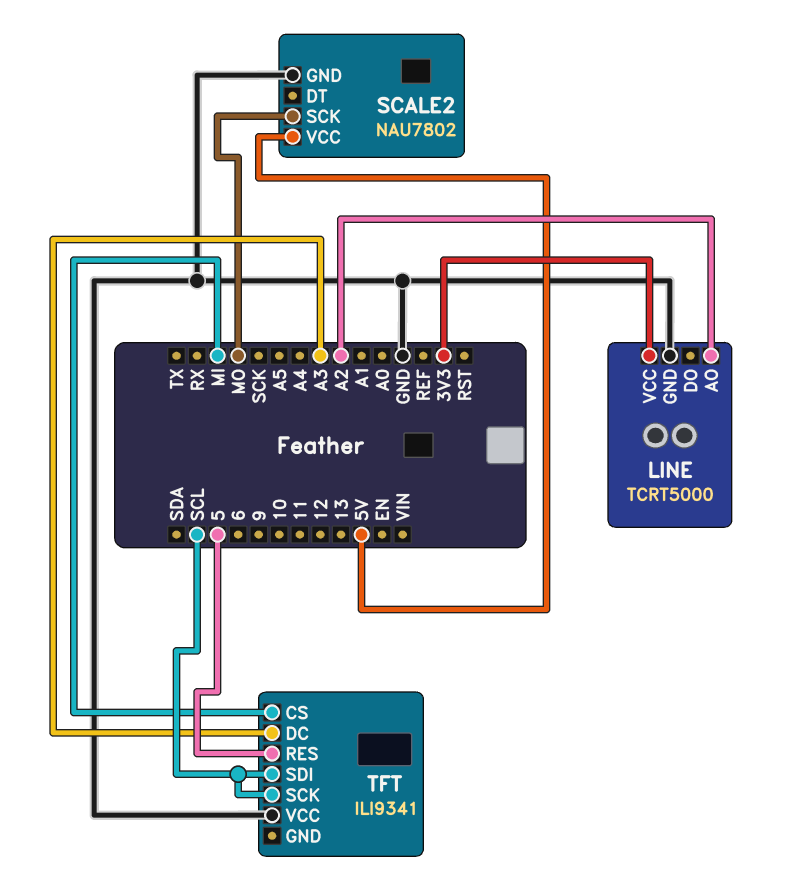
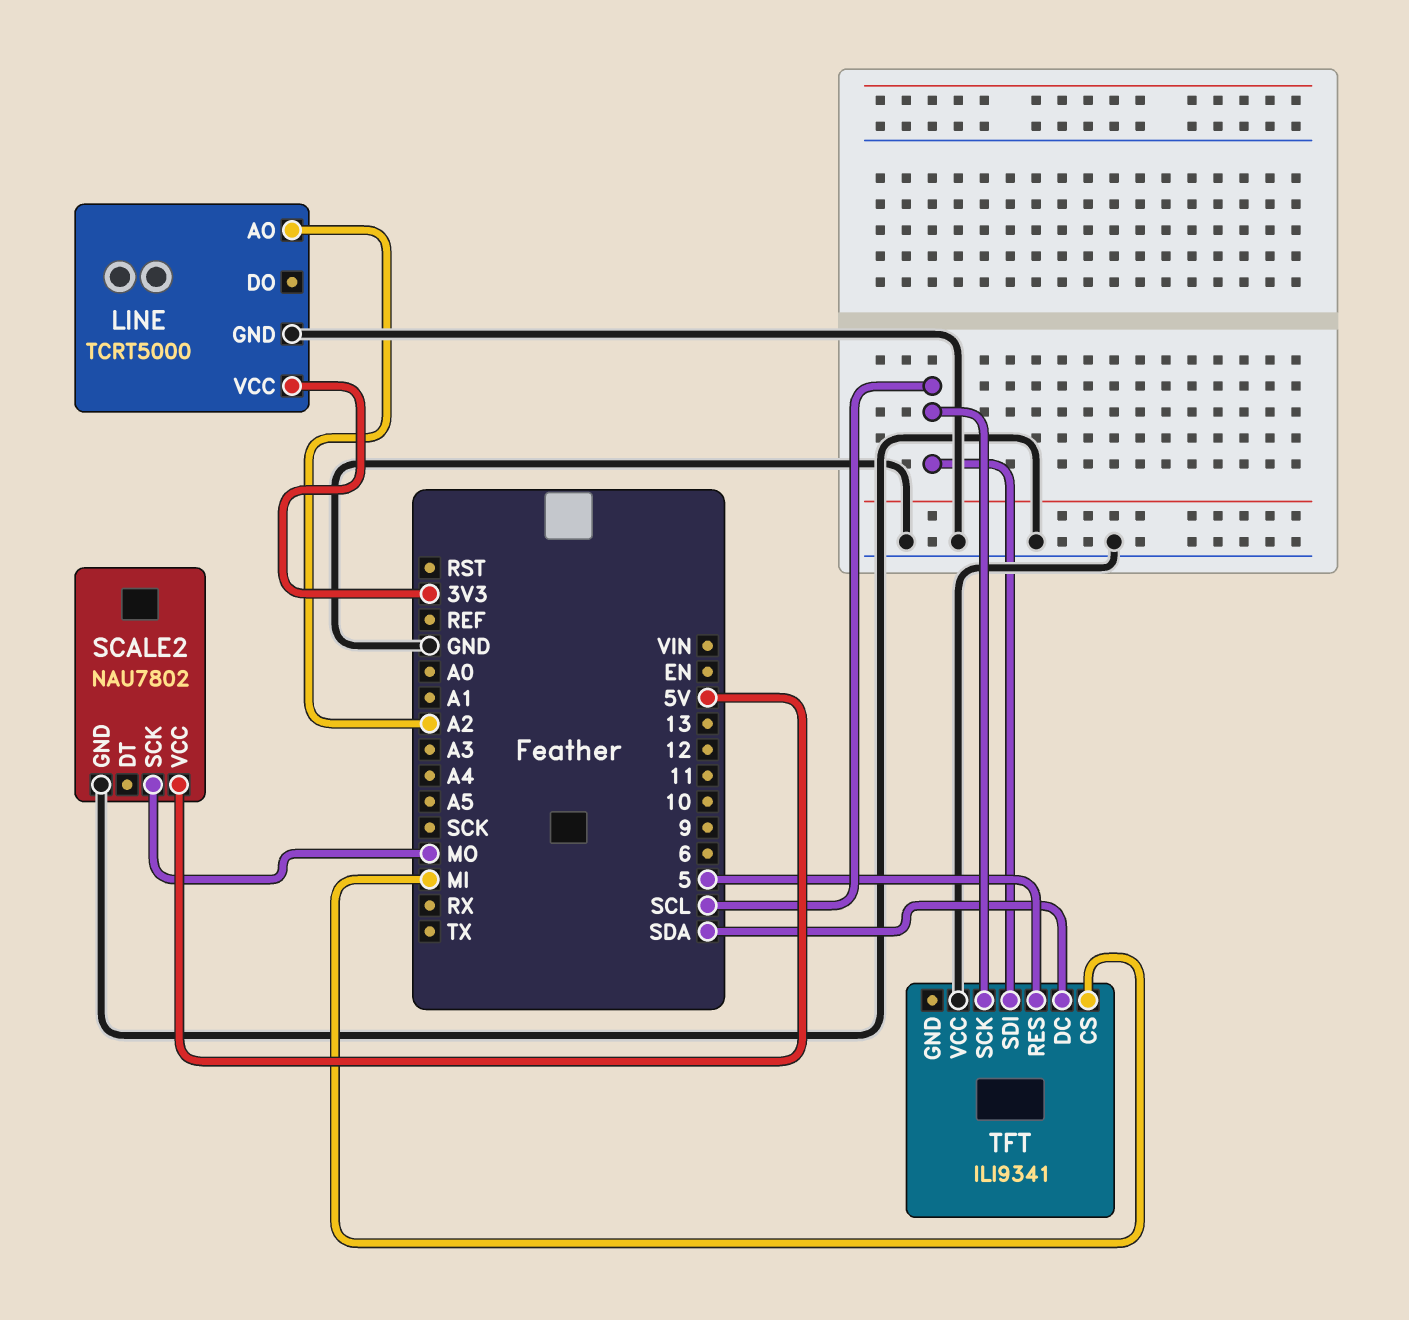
TFT pin DC: A3 -> SDA

